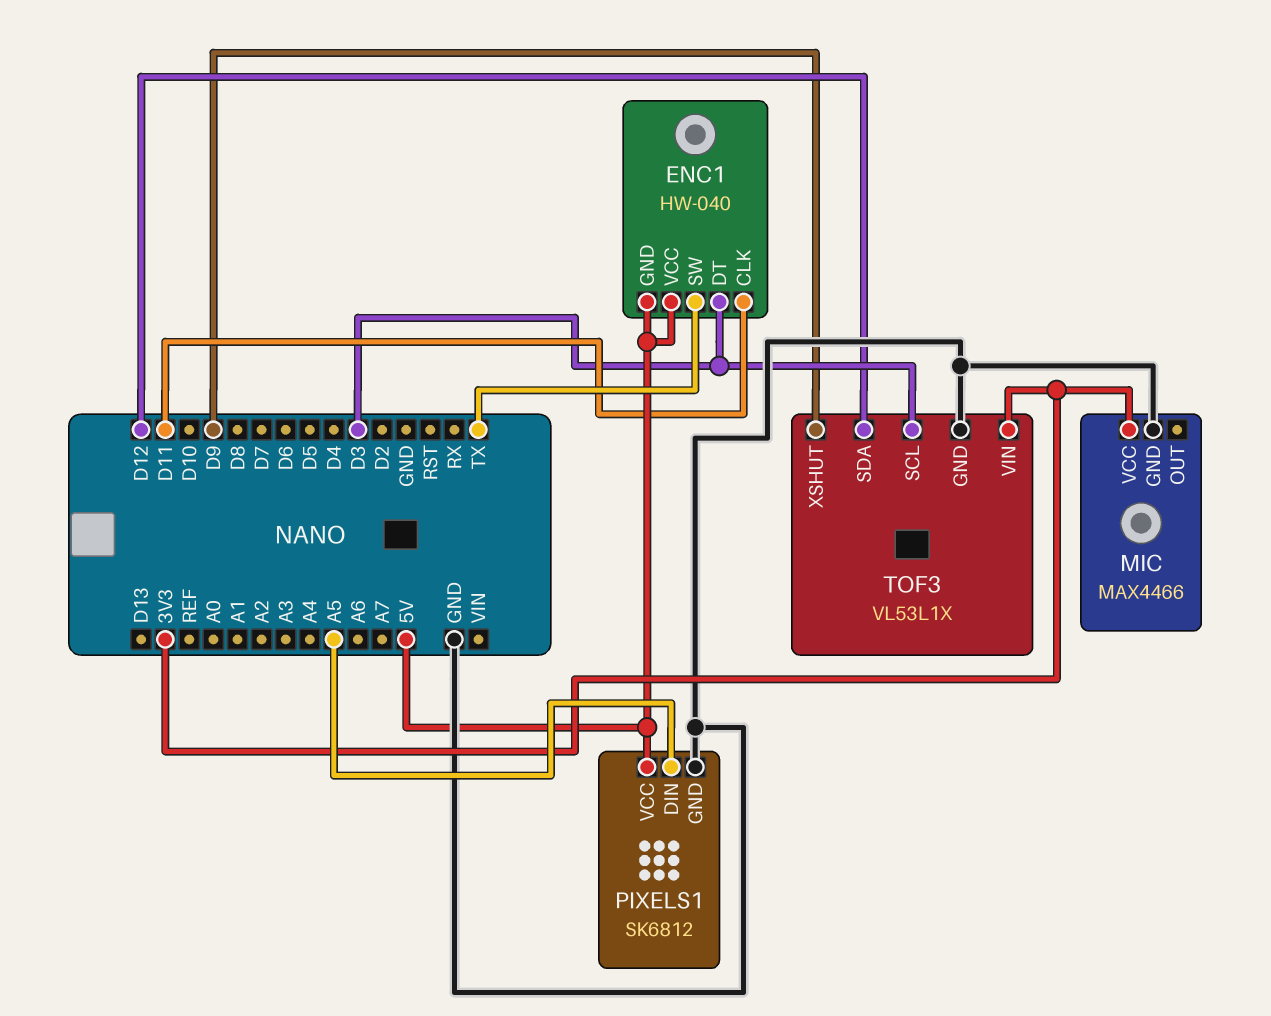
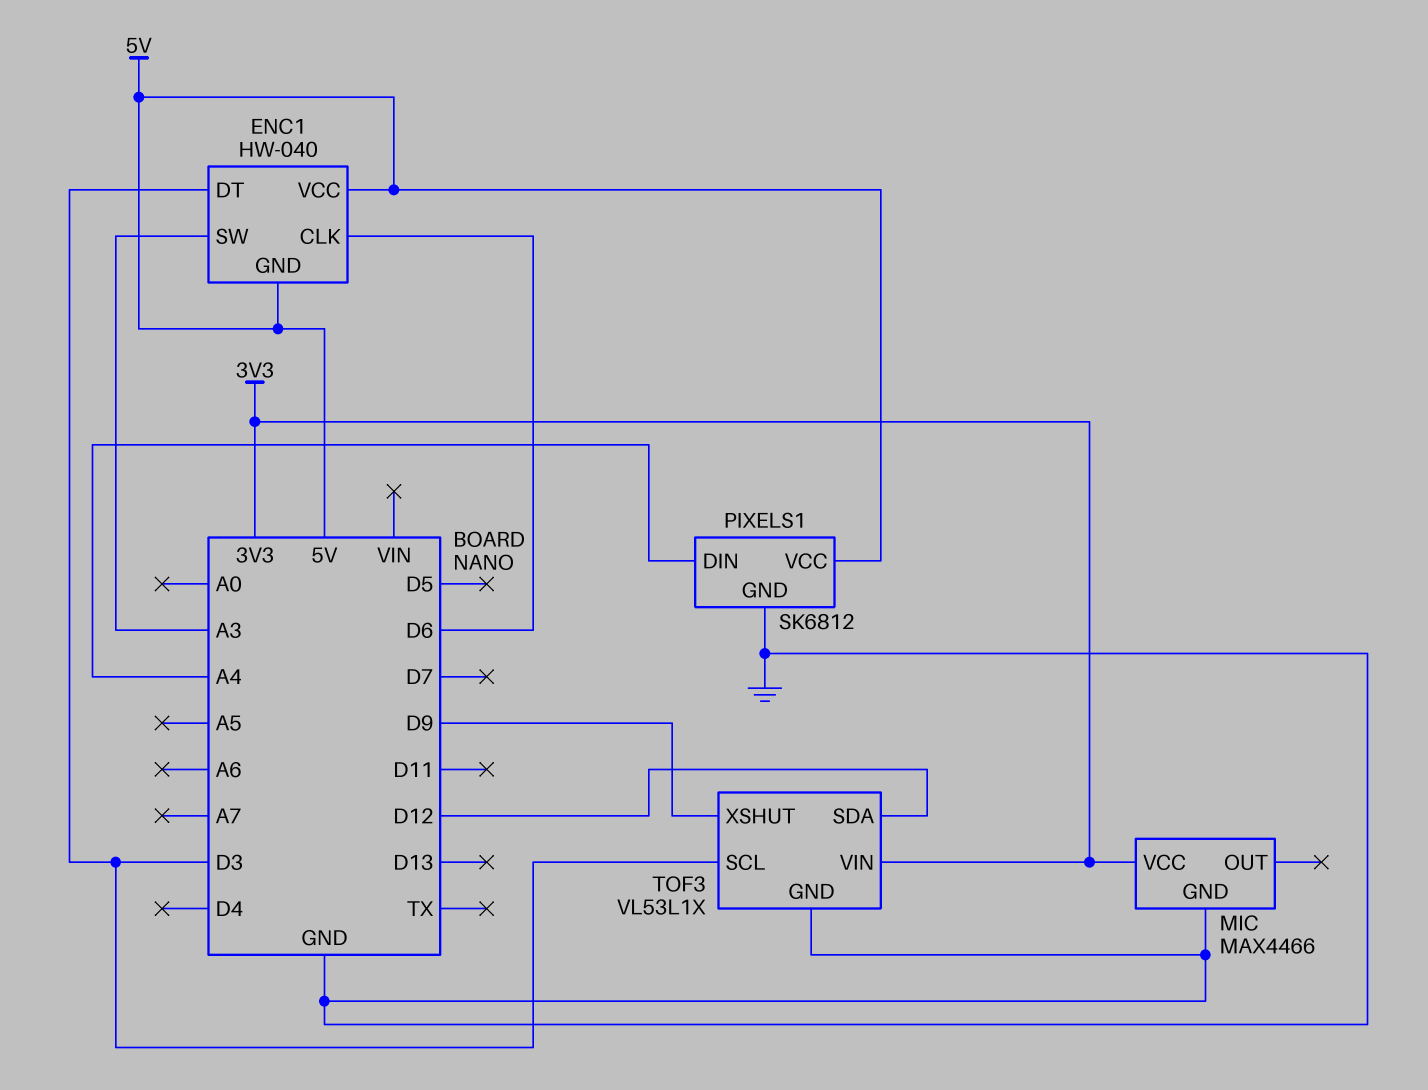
ENC1 pin CLK: D11 -> D6
ENC1 pin SW: TX -> A3
PIXELS1 pin DIN: A5 -> A4

